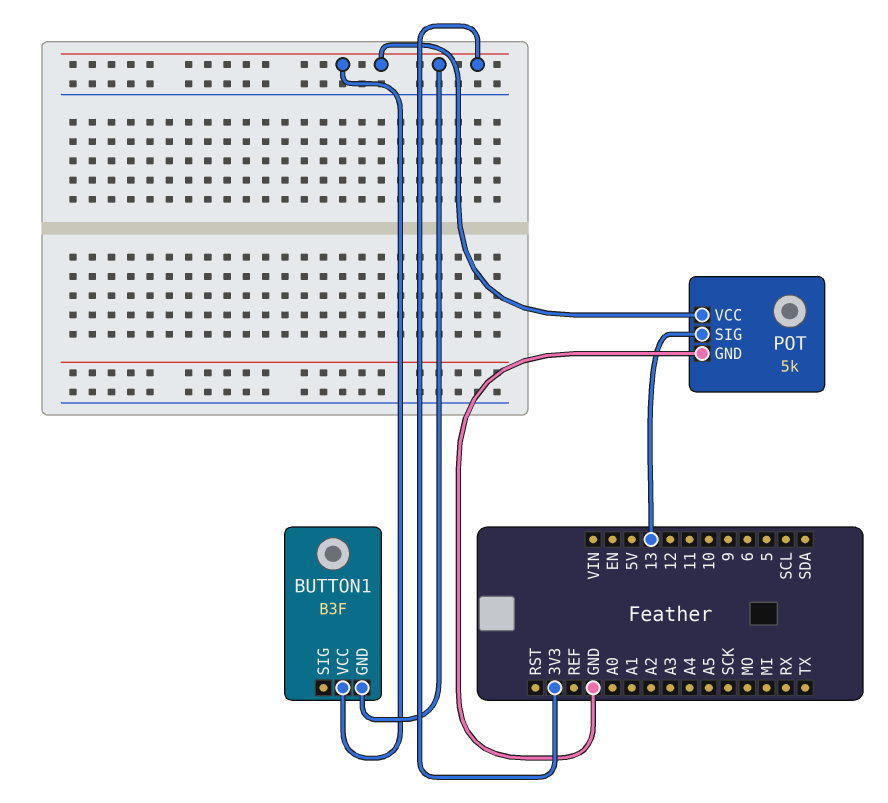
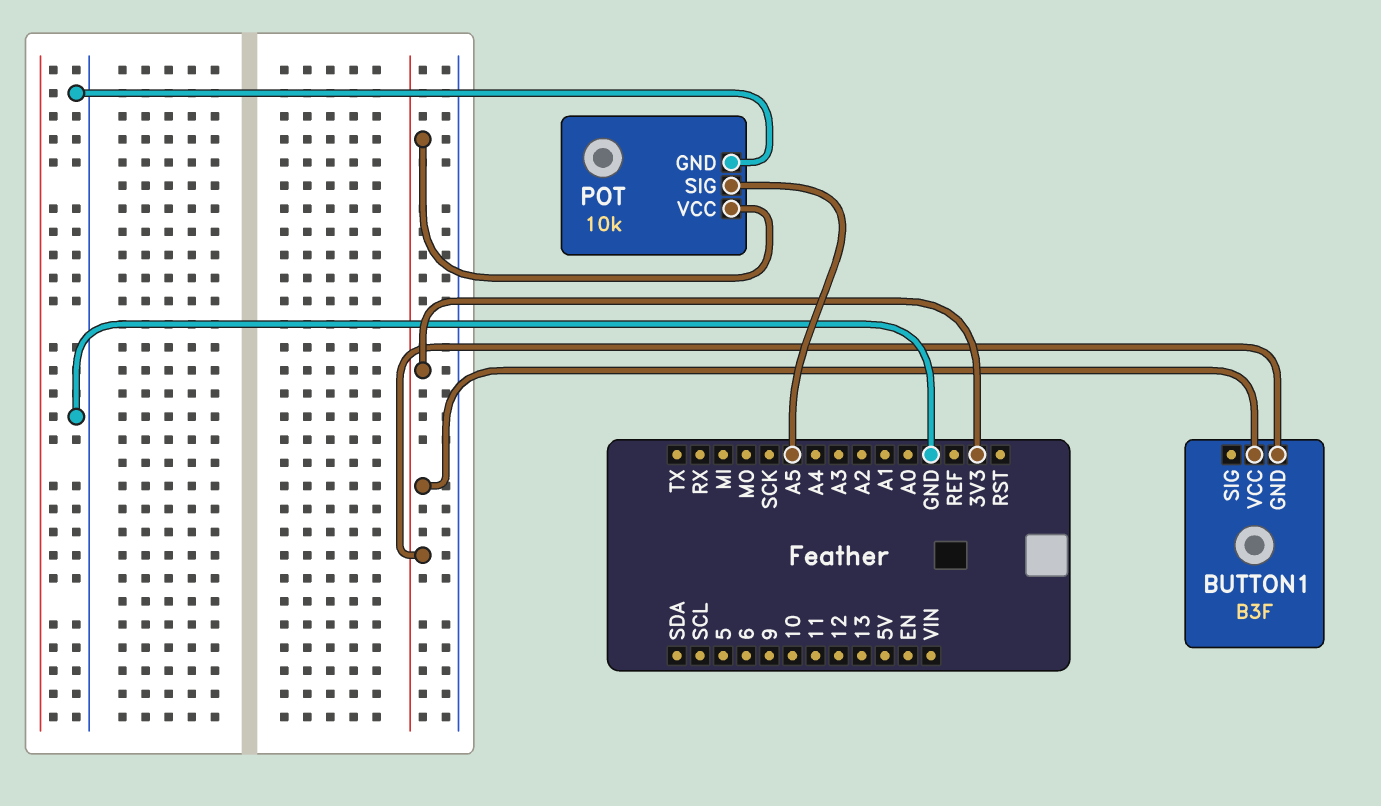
POT: 5k -> 10k
POT pin SIG: 13 -> A5

